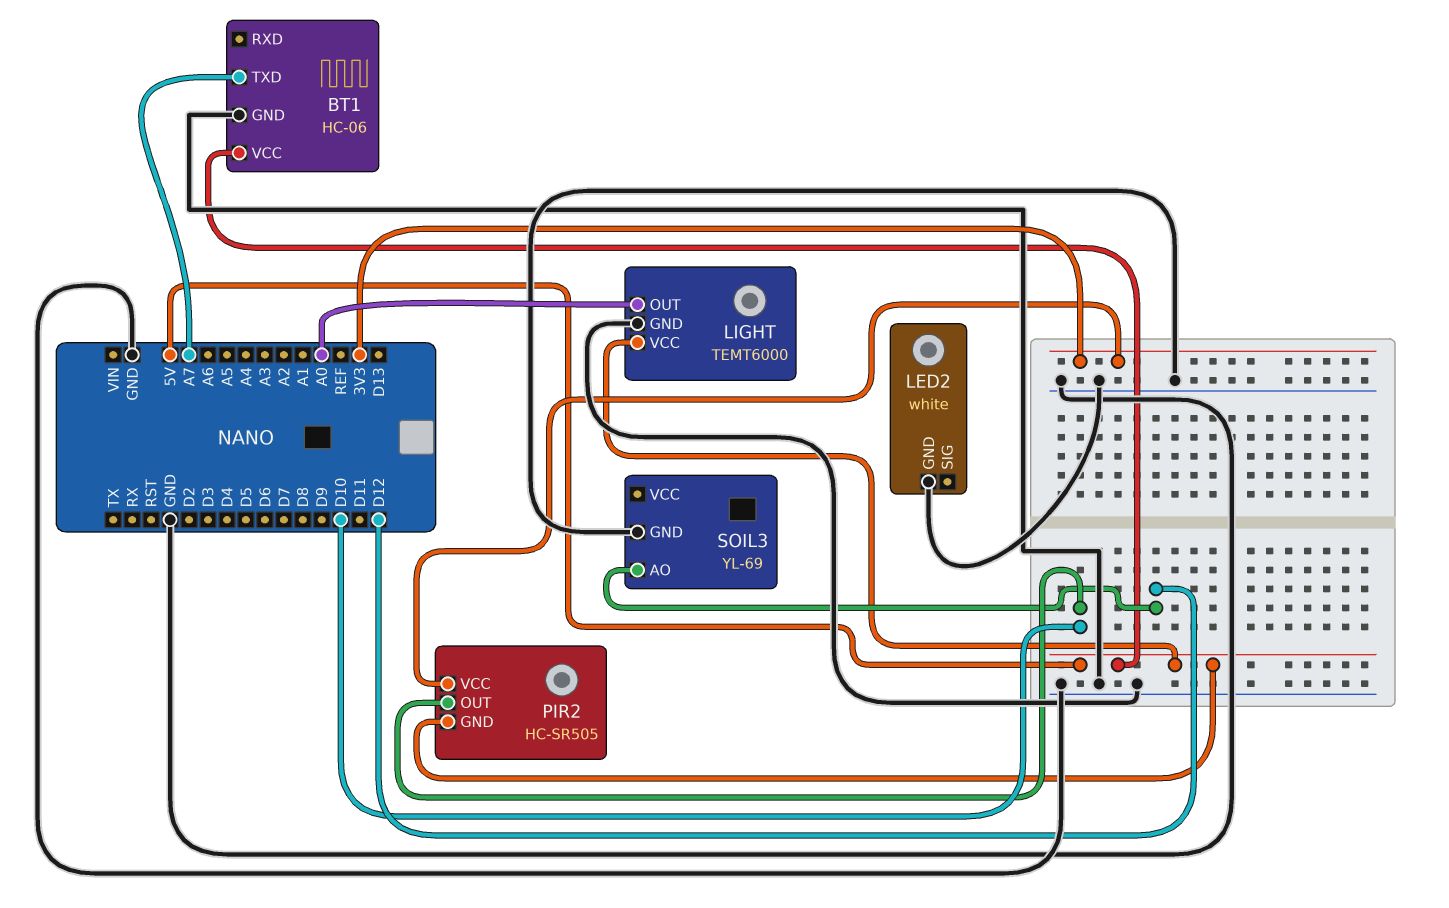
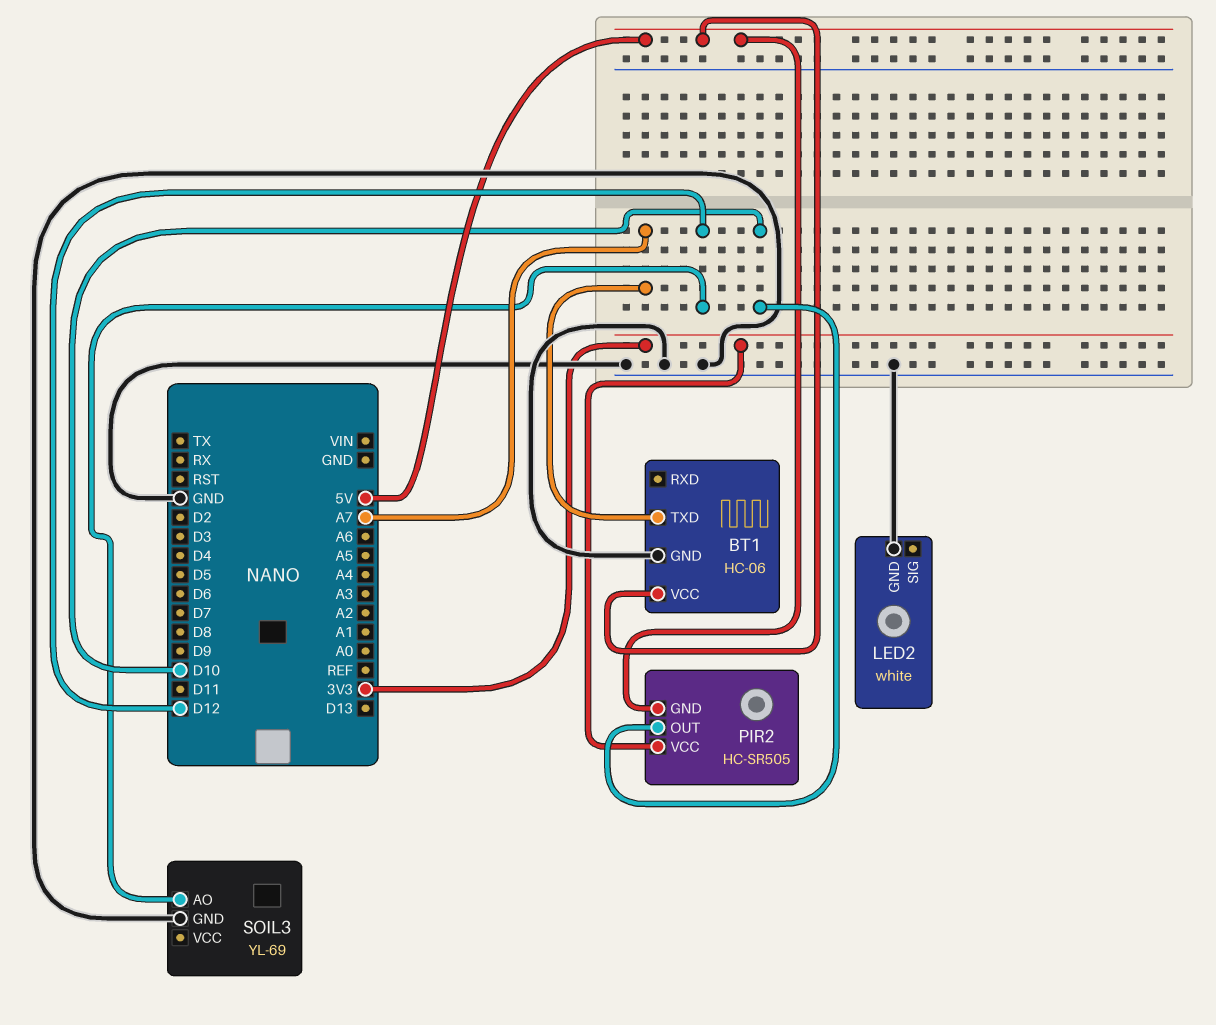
LIGHT: TEMT6000 -> none
LIGHT pin GND: GND -> none
LIGHT pin OUT: A0 -> none
LIGHT pin VCC: 5V -> none

